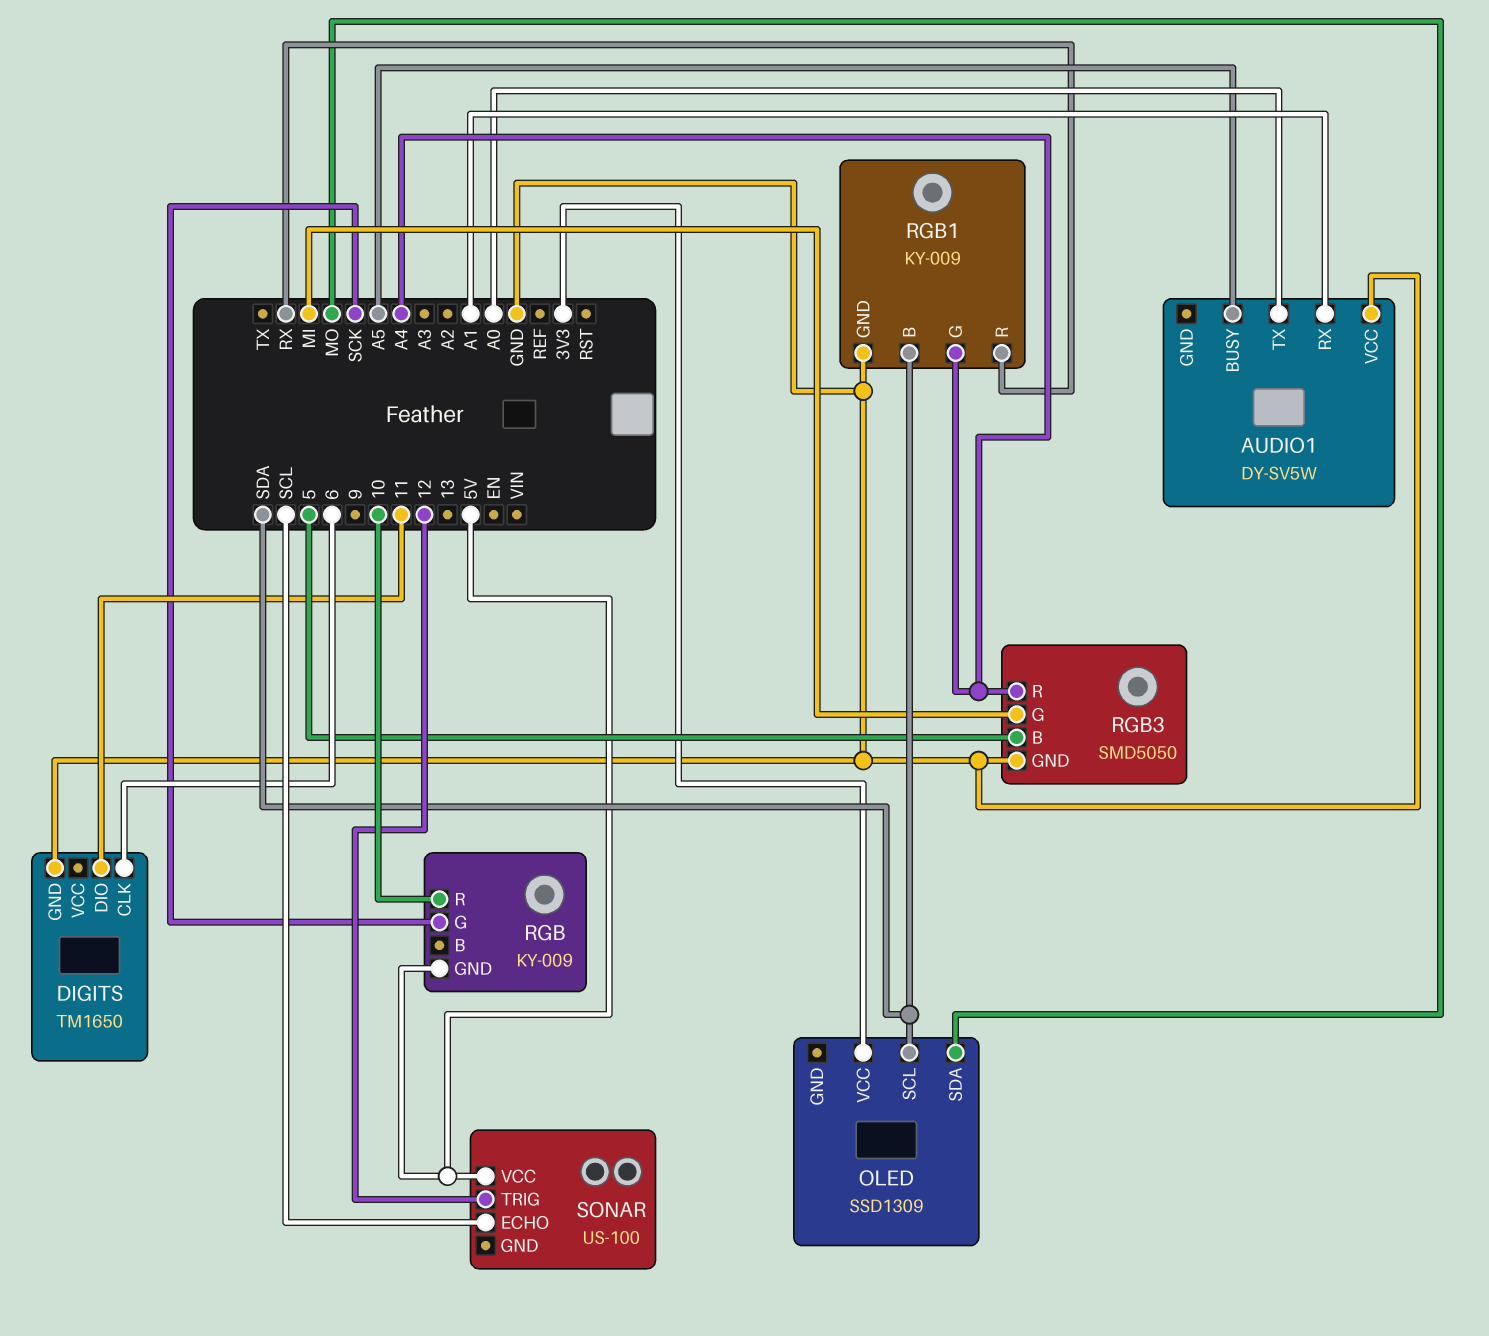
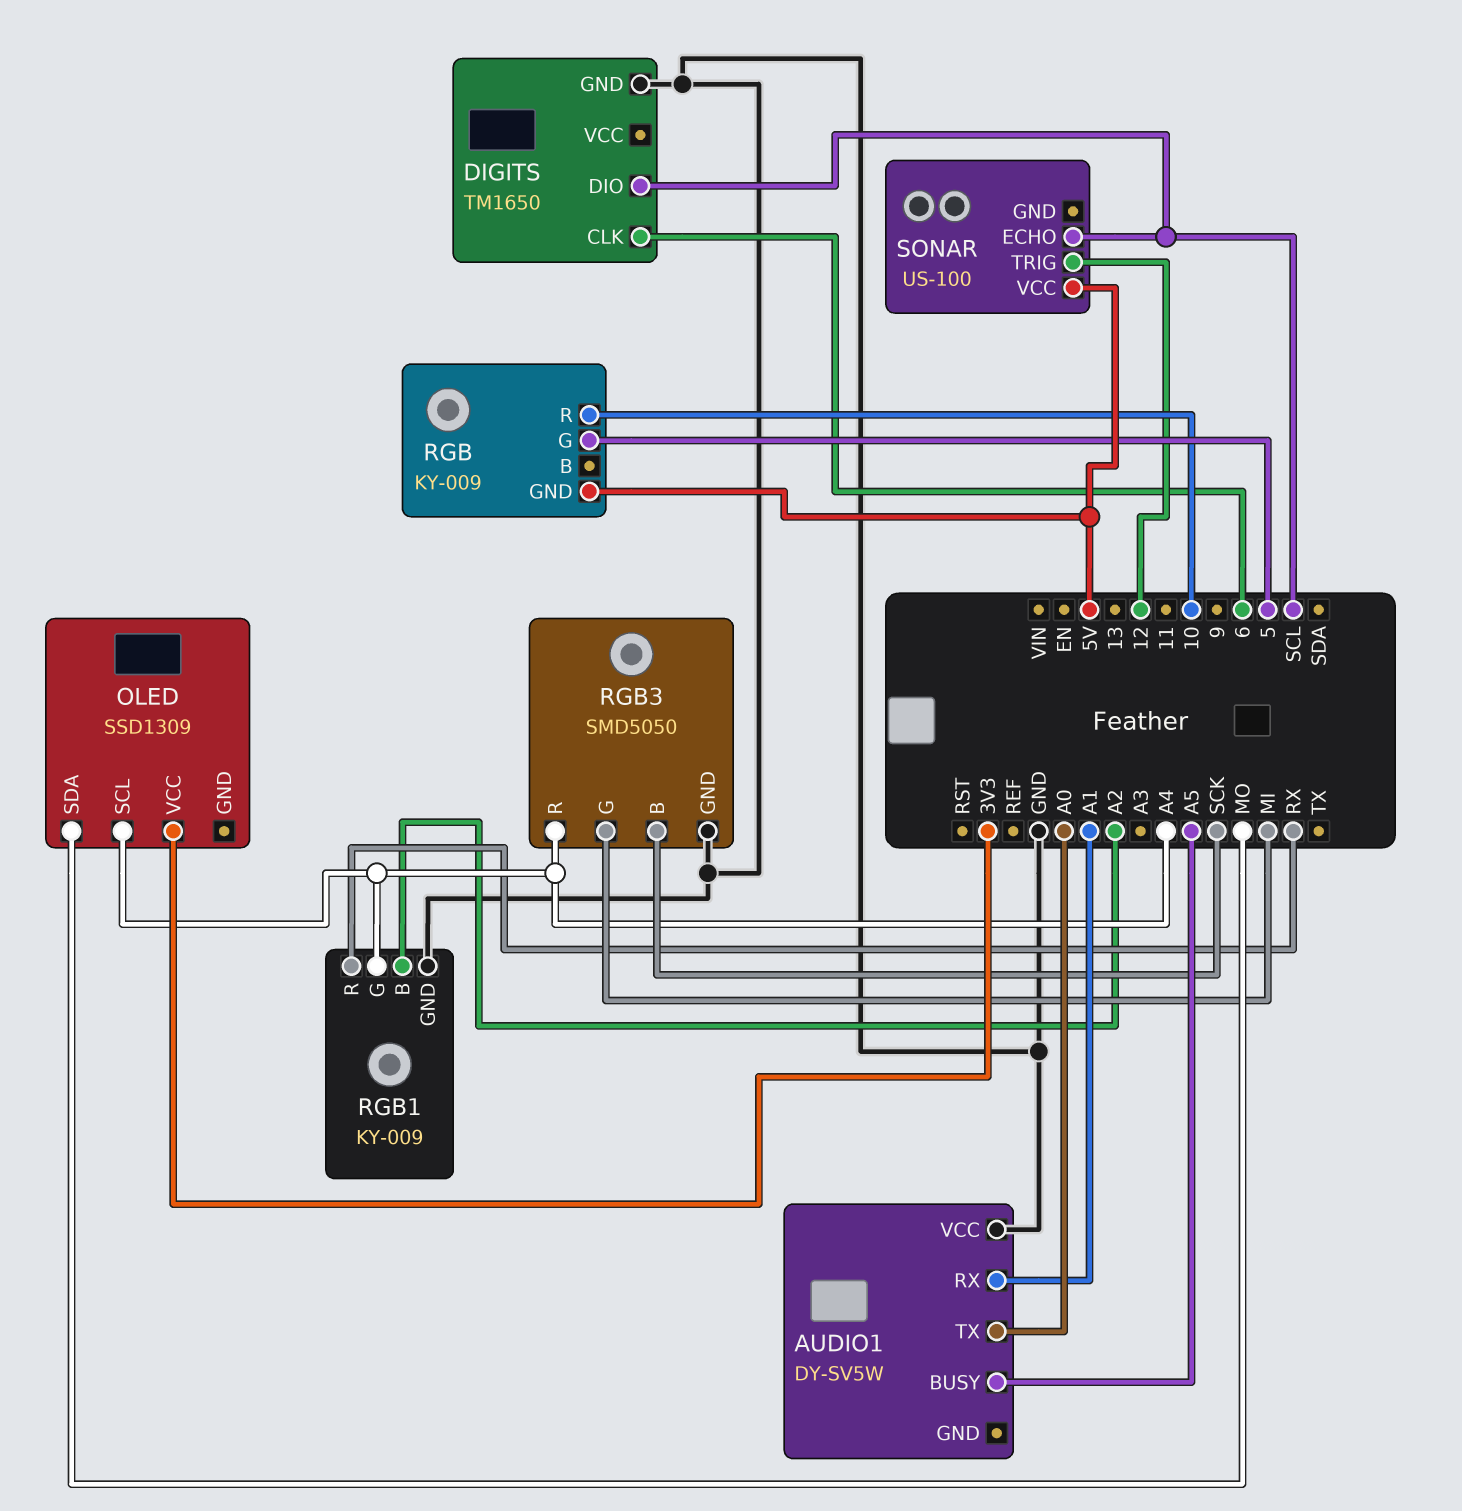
DIGITS pin DIO: 11 -> SCL
OLED pin SCL: SDA -> A4
RGB pin G: SCK -> 5
RGB1 pin B: SDA -> A2
RGB3 pin B: 5 -> SCK

